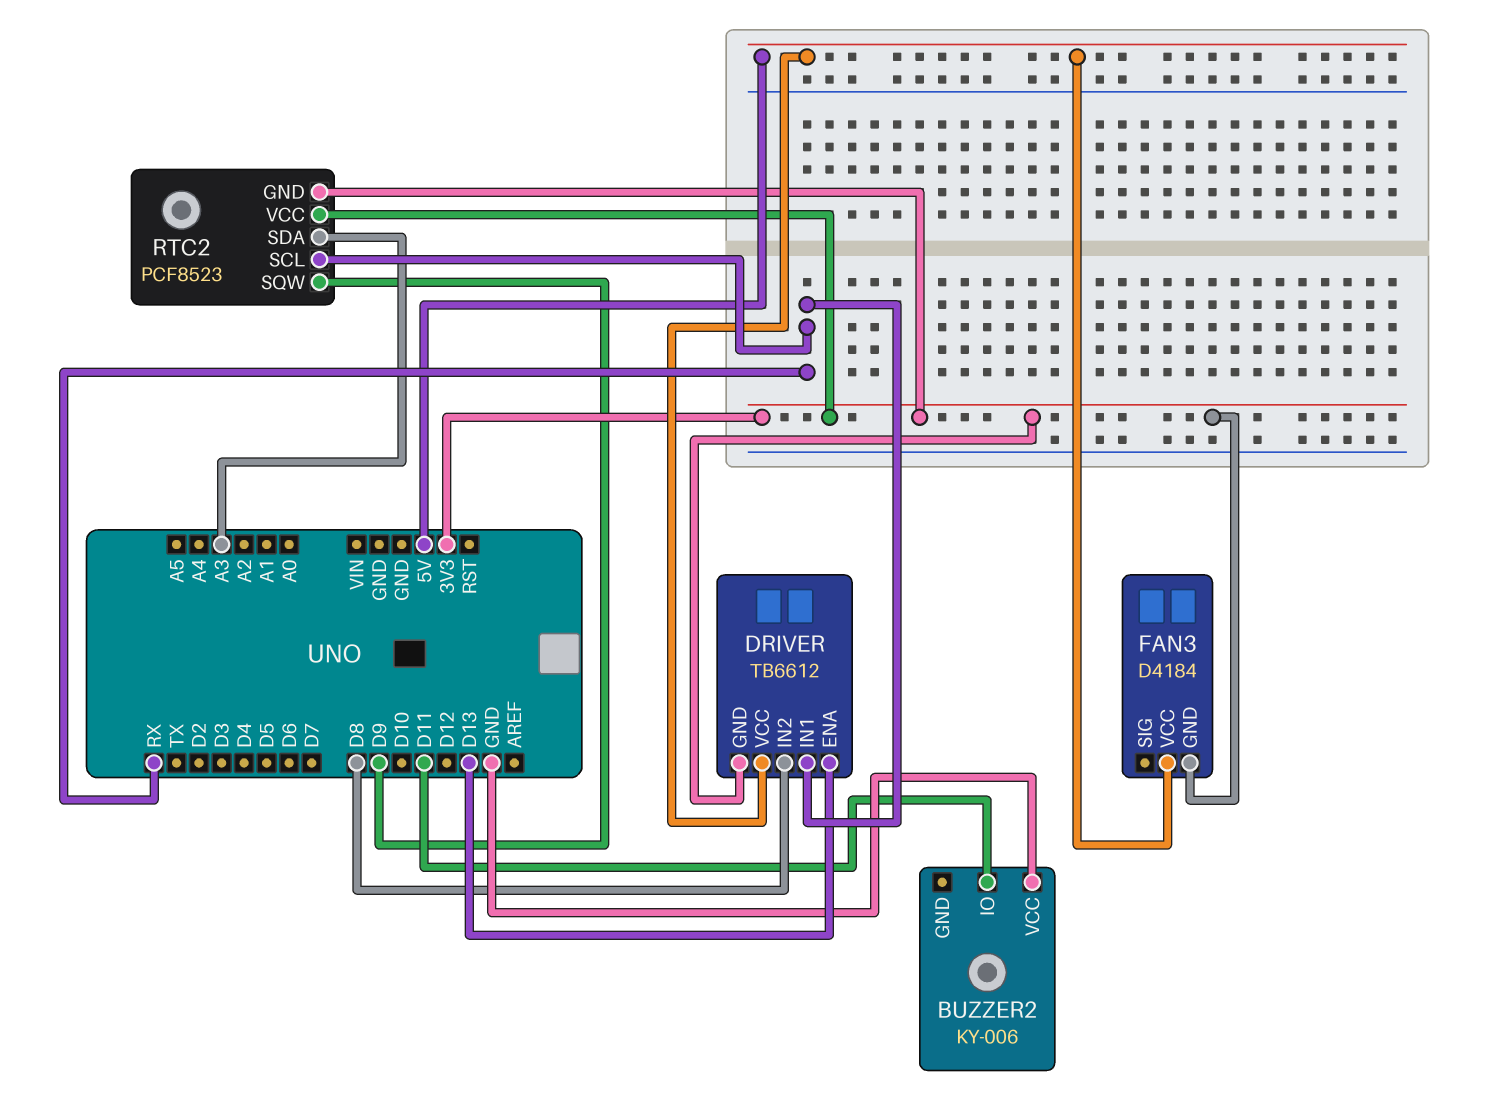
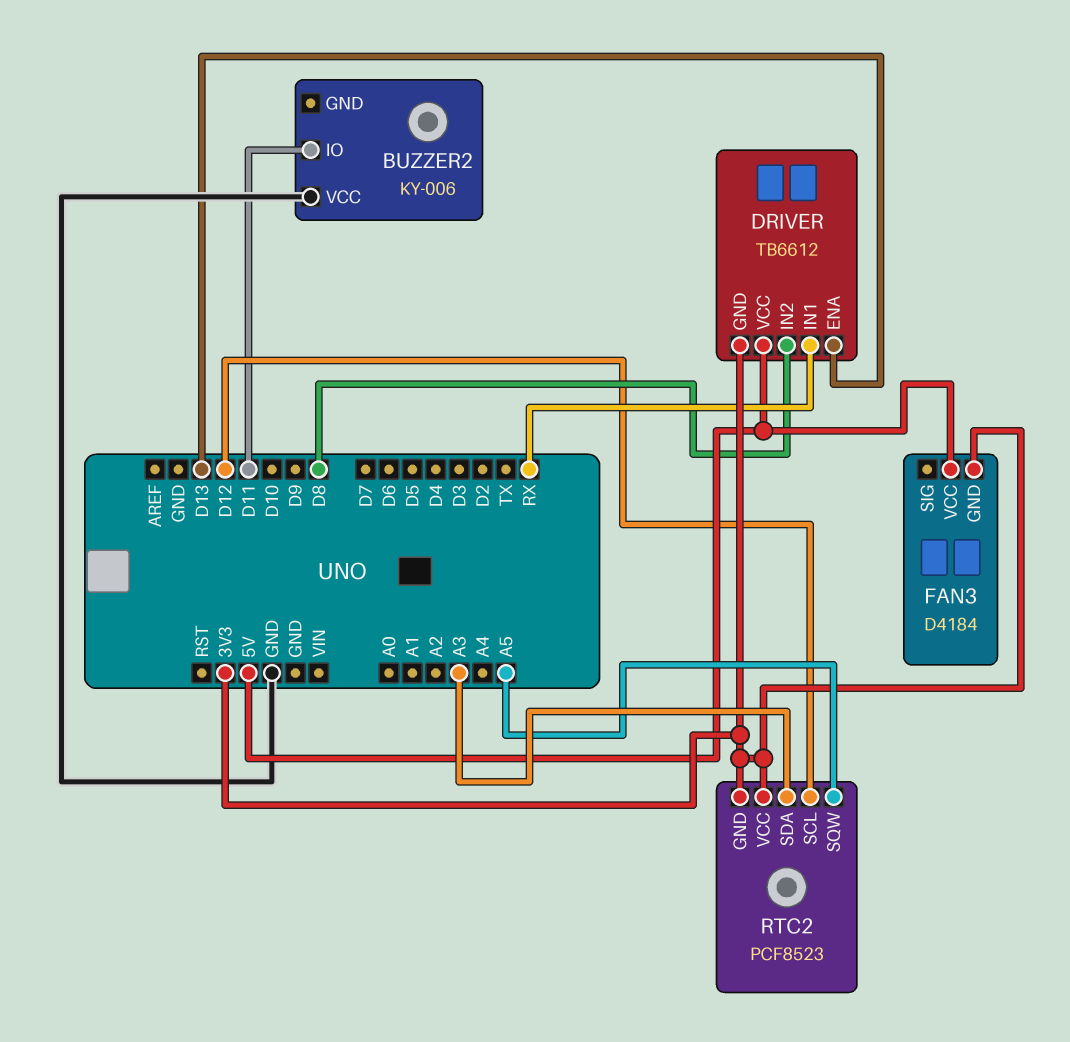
RTC2 pin SCL: RX -> D12
RTC2 pin SQW: D9 -> A5

